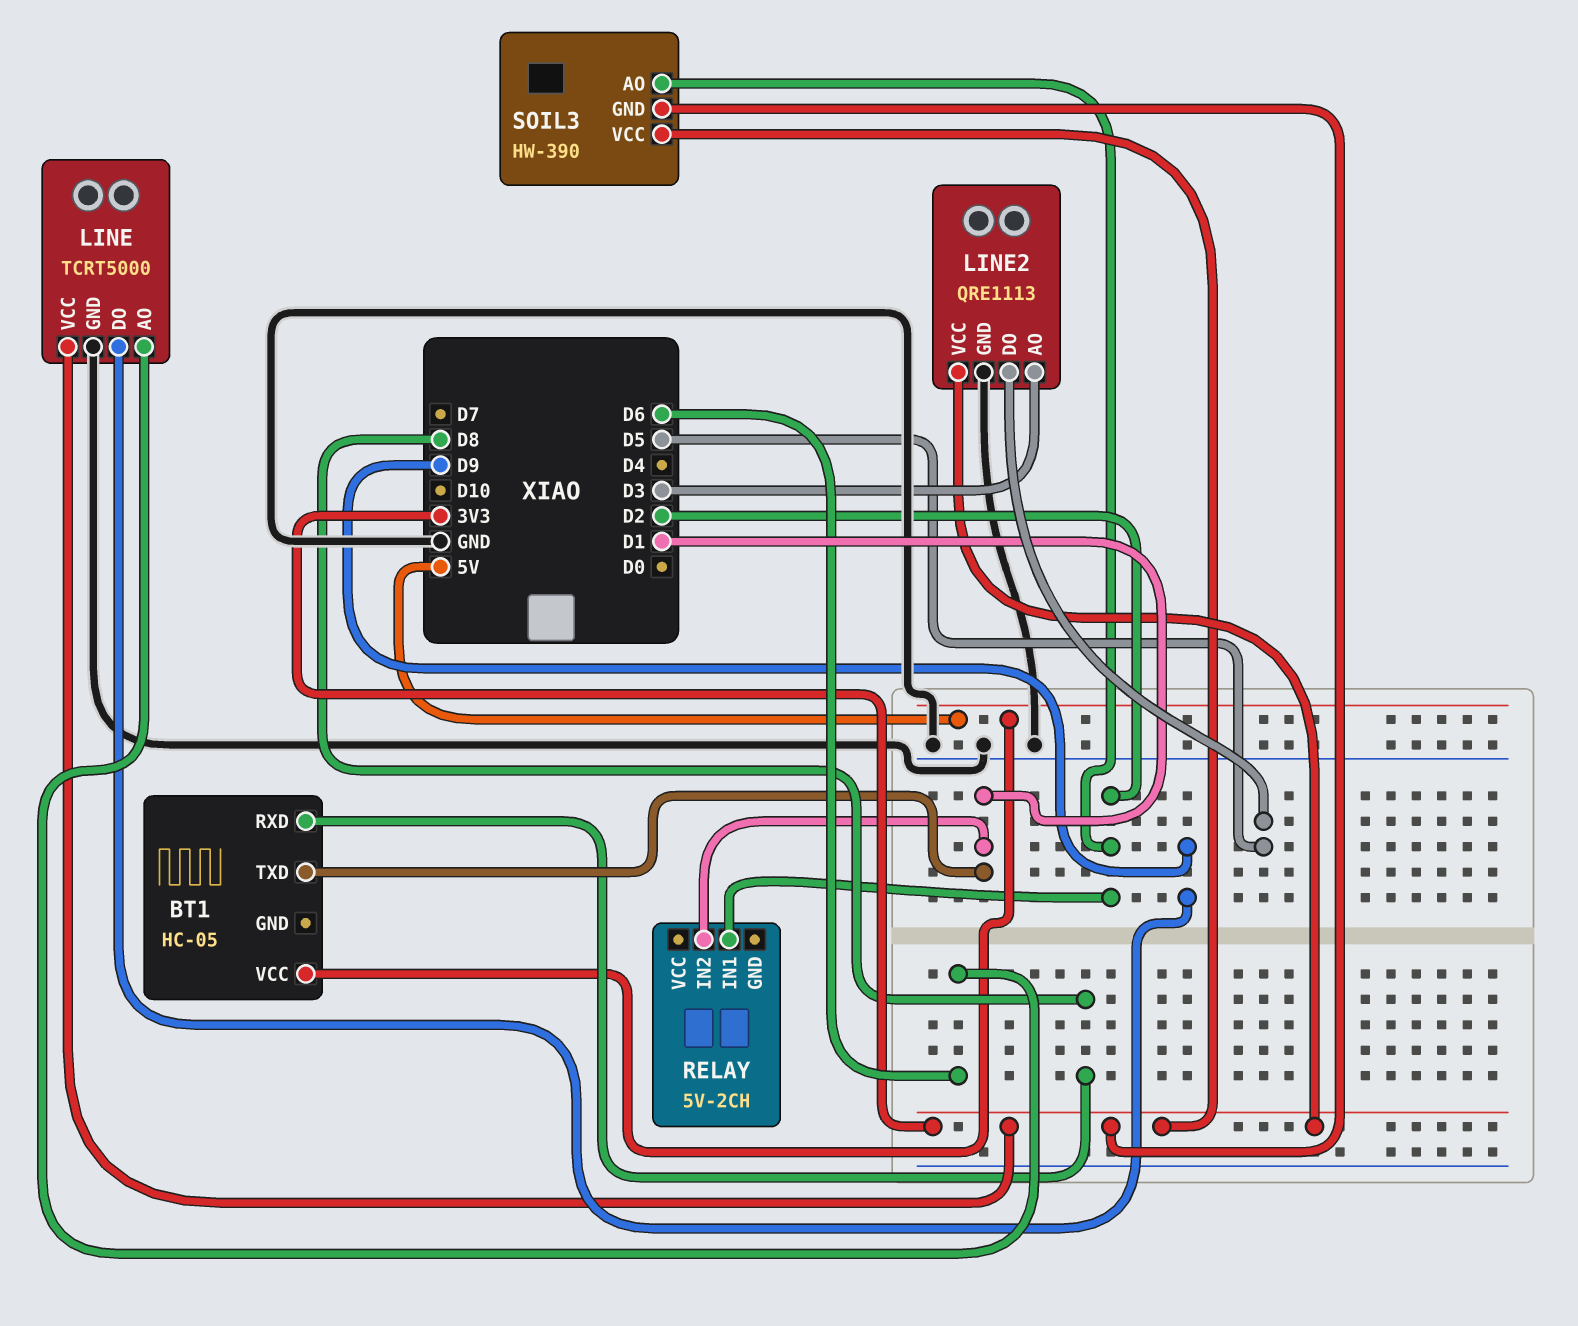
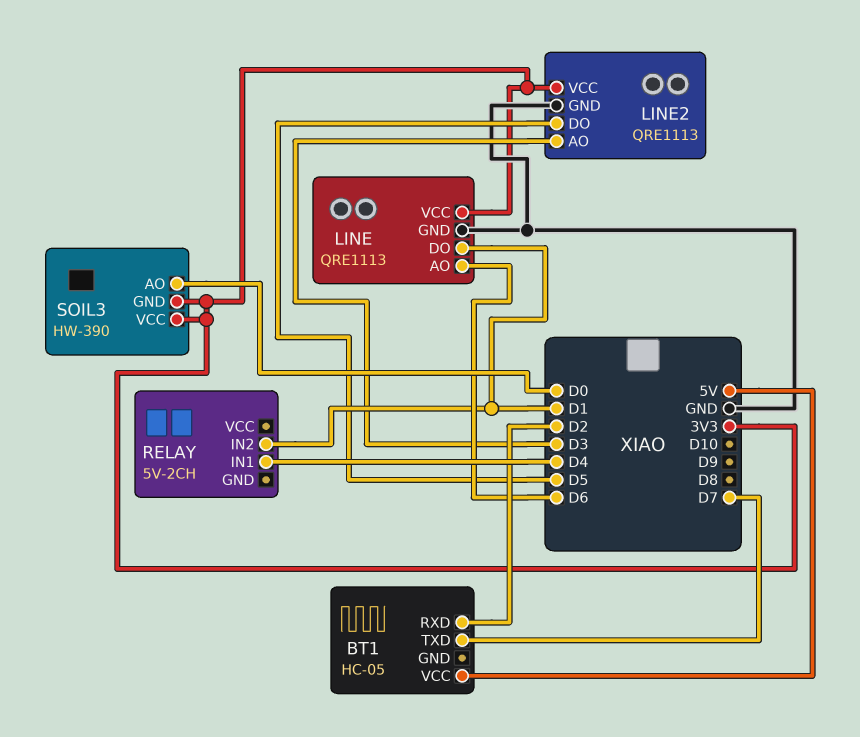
BT1 pin RXD: D8 -> D2
BT1 pin TXD: D1 -> D7
LINE: TCRT5000 -> QRE1113
LINE pin DO: D9 -> D1
RELAY pin IN1: D2 -> D4
SOIL3 pin AO: D2 -> D0

